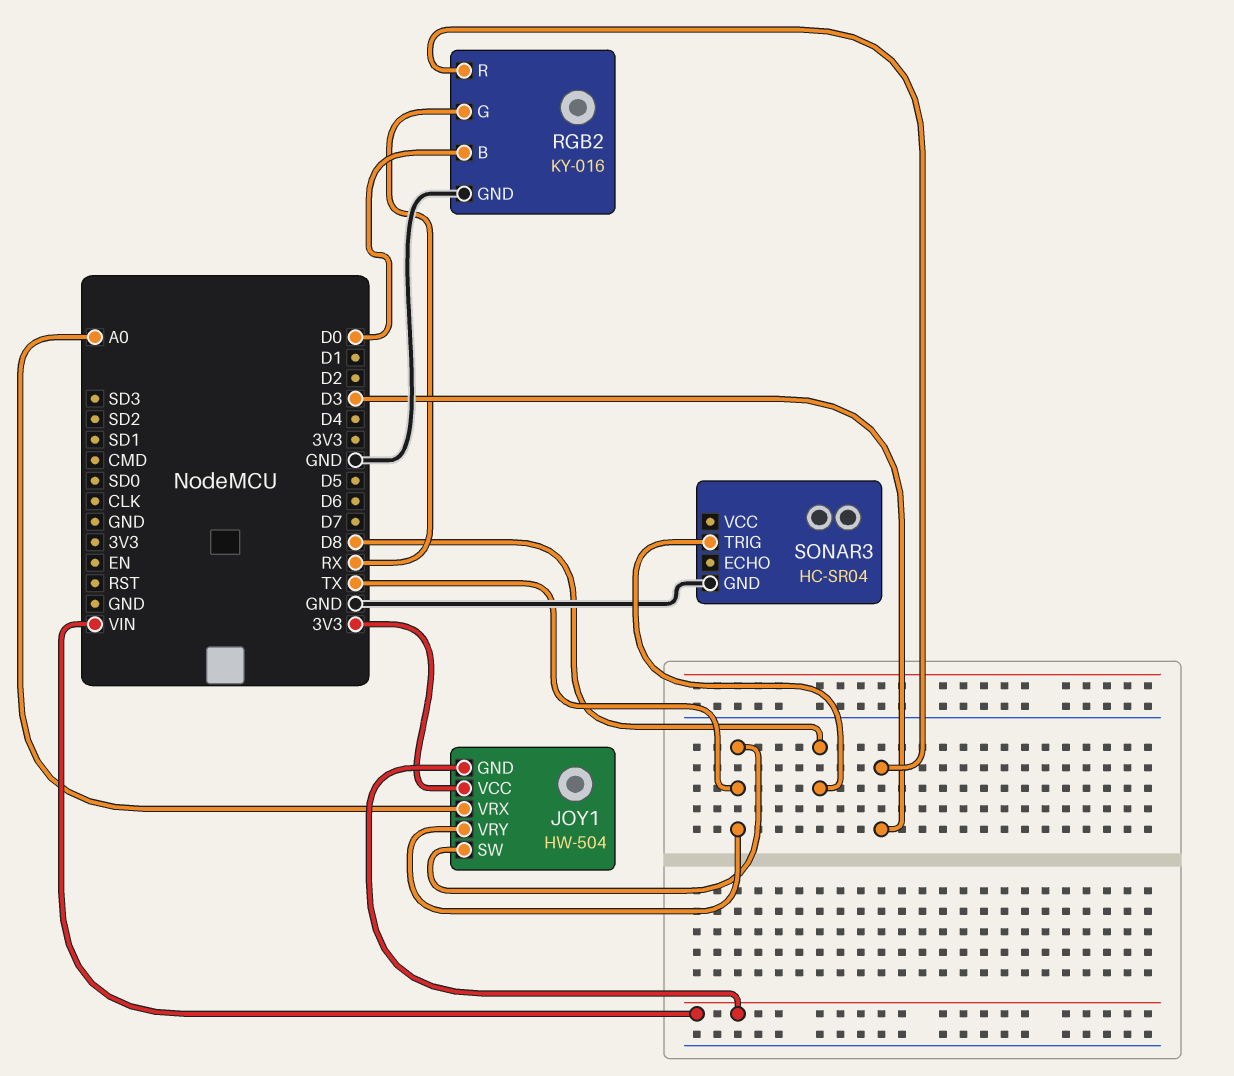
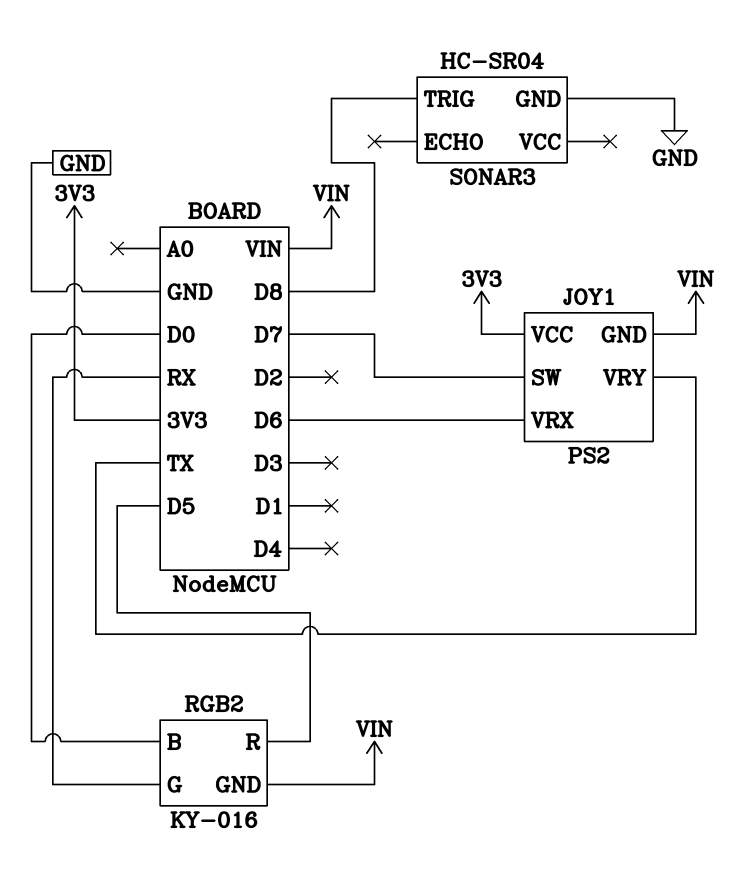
JOY1: HW-504 -> PS2
JOY1 pin SW: TX -> D7
JOY1 pin VRX: A0 -> D6
RGB2 pin GND: GND -> VIN
RGB2 pin R: D3 -> D5

